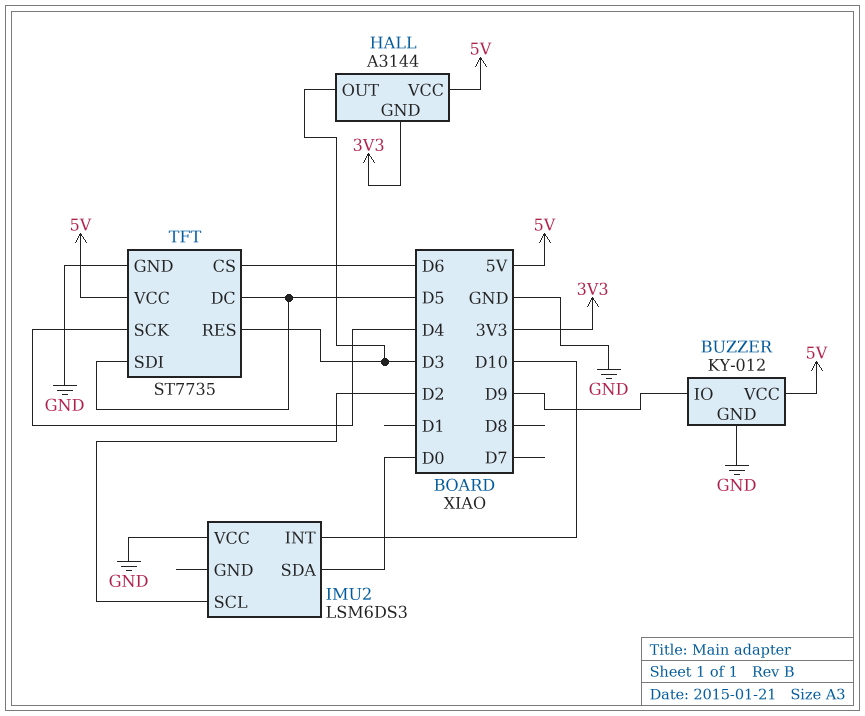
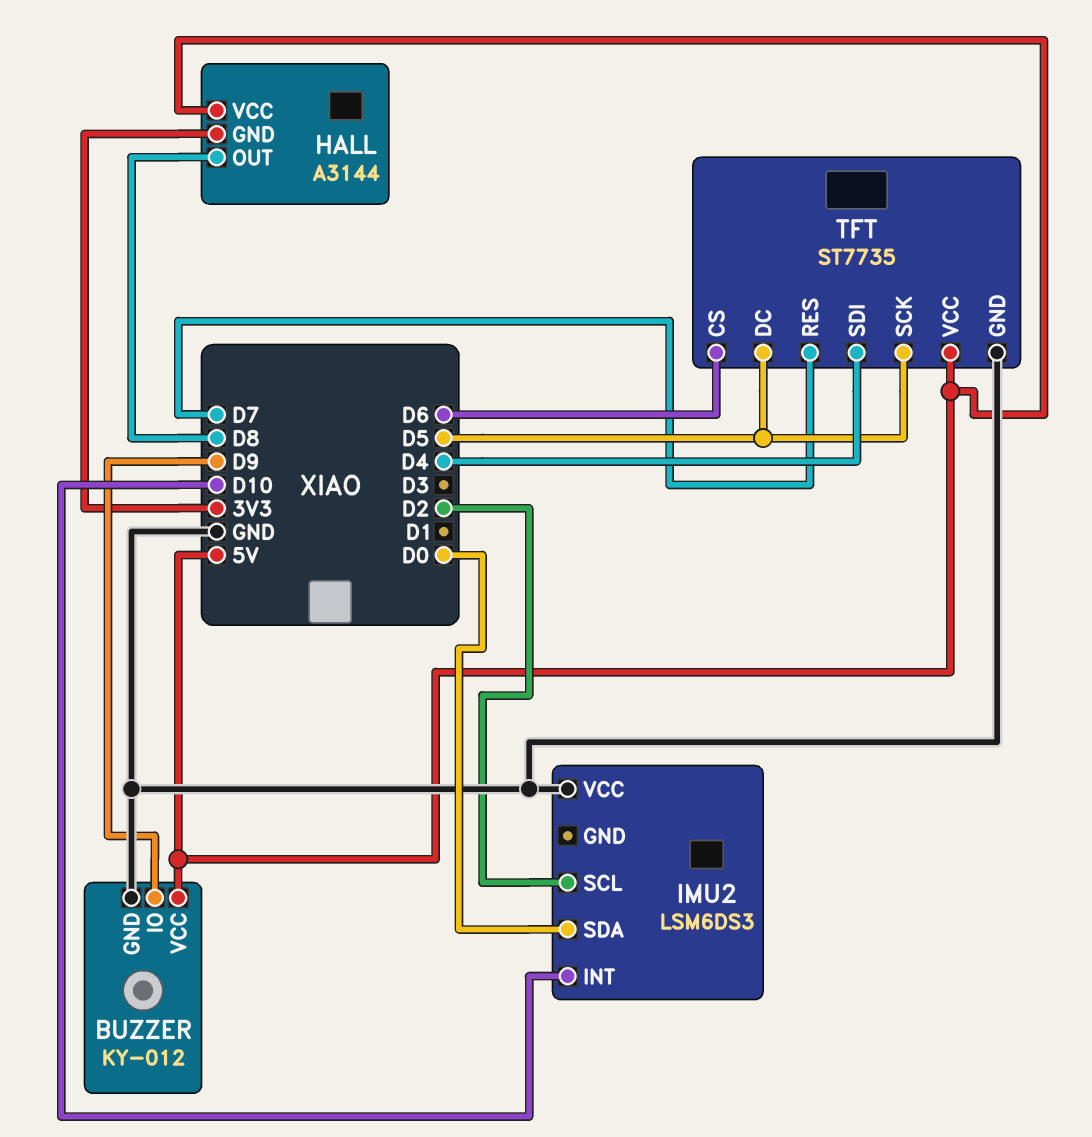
HALL pin OUT: D3 -> D8
TFT pin RES: D3 -> D7
TFT pin SCK: D4 -> D5
TFT pin SDI: D5 -> D4

